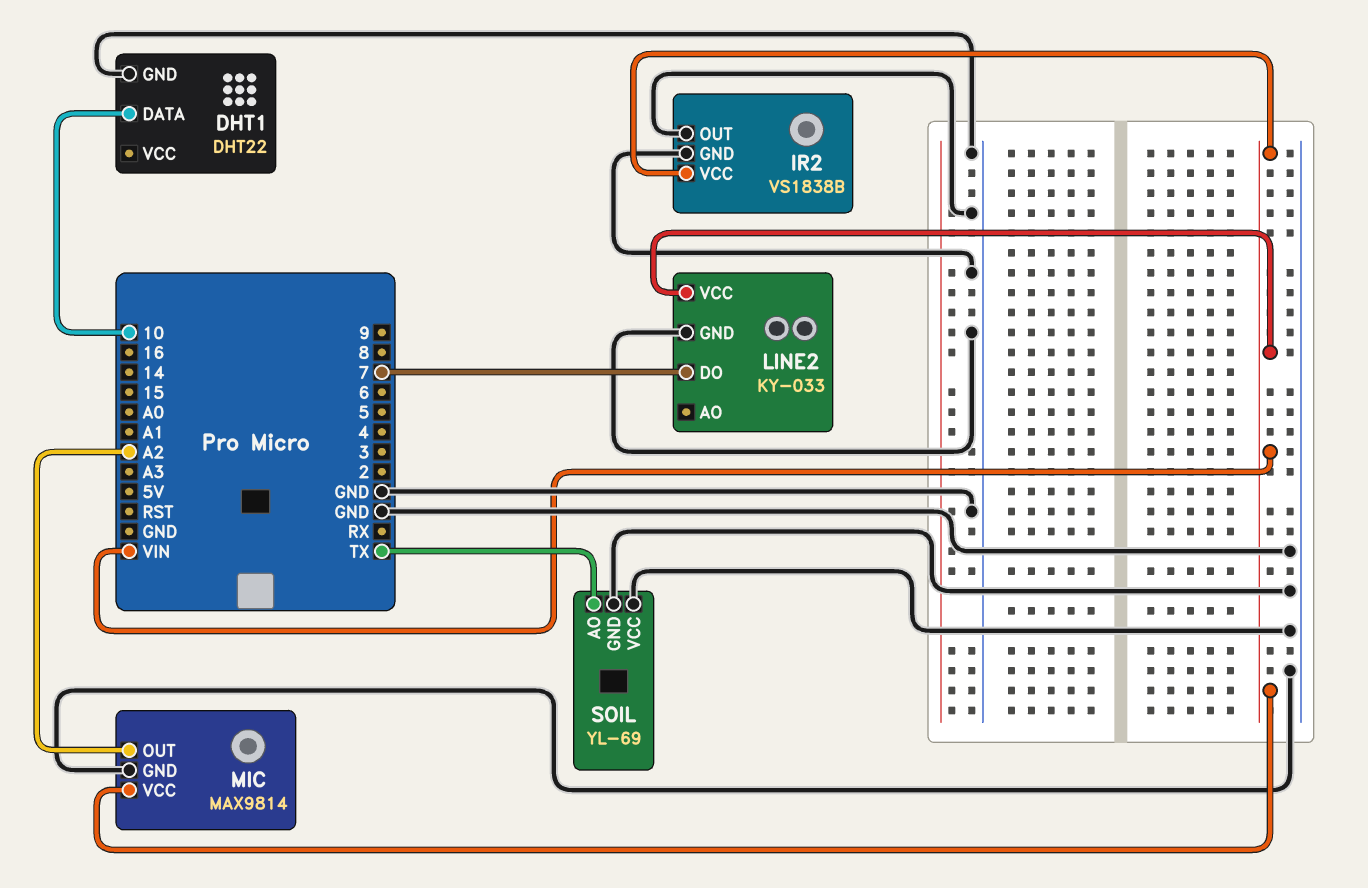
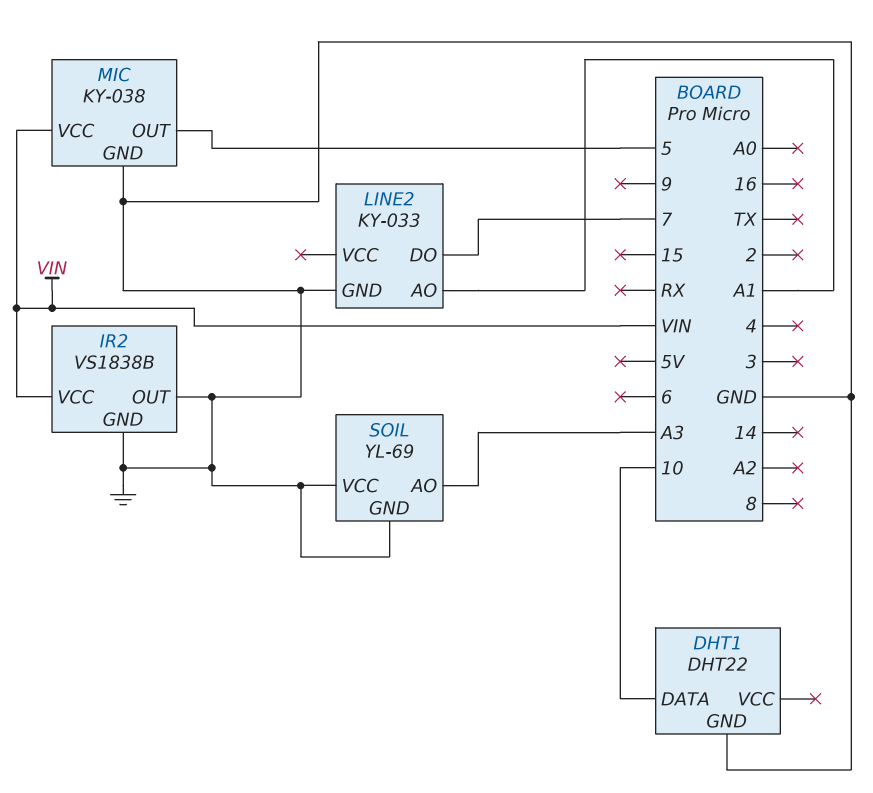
LINE2 pin AO: none -> A1
LINE2 pin VCC: VIN -> none
MIC: MAX9814 -> KY-038
MIC pin OUT: A2 -> 5
SOIL pin AO: TX -> A3

